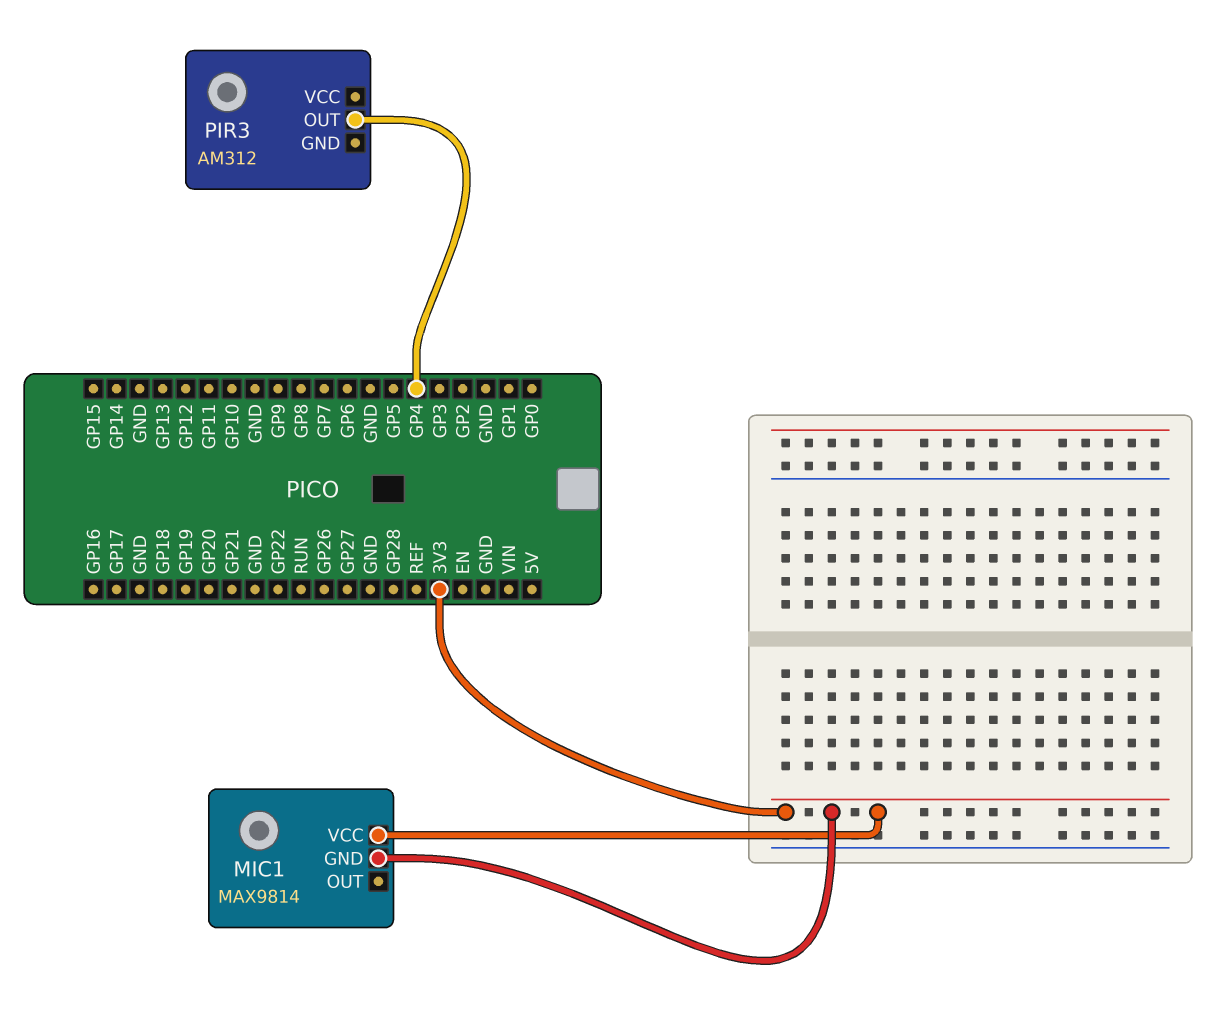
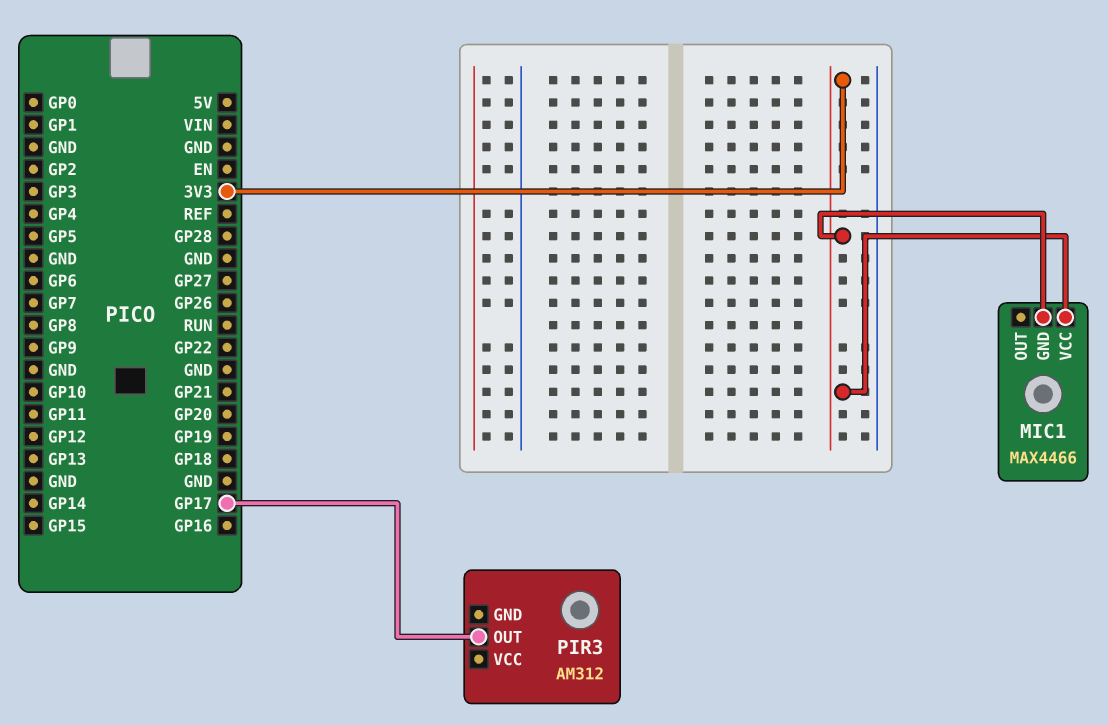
MIC1: MAX9814 -> MAX4466
PIR3 pin OUT: GP4 -> GP17

